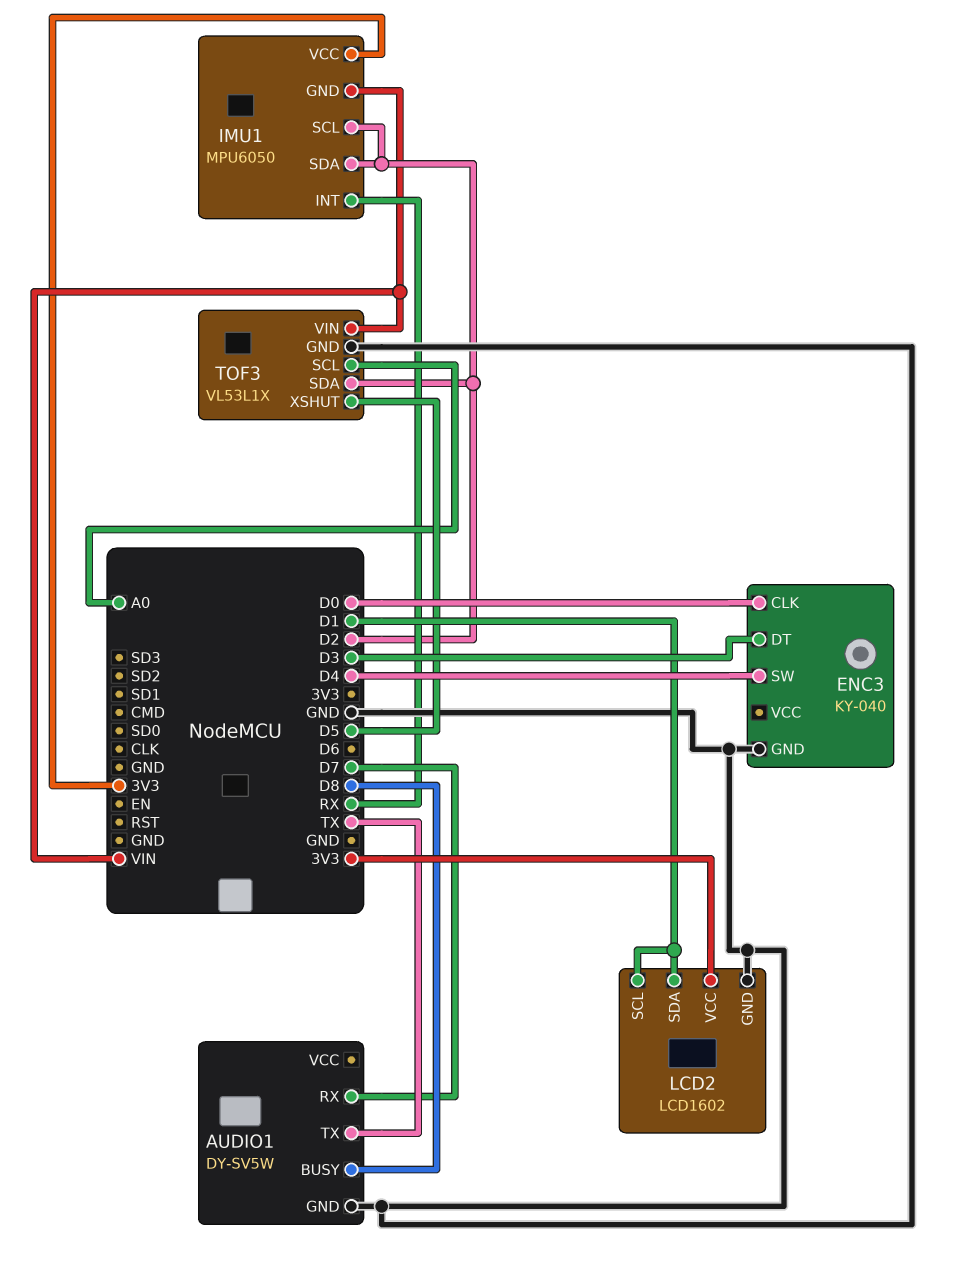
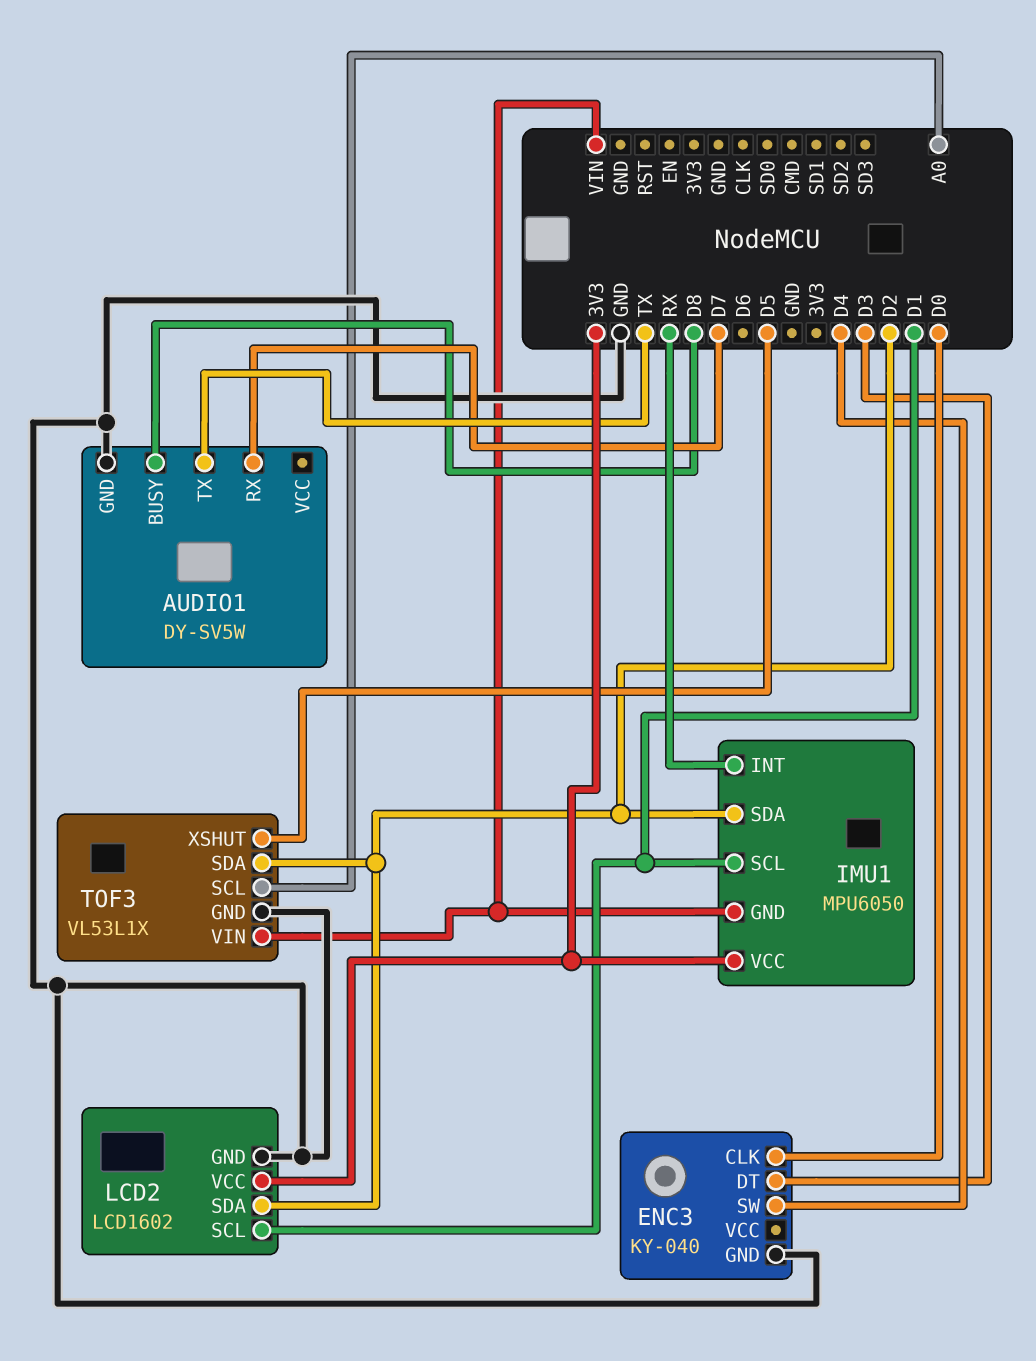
IMU1 pin SCL: D2 -> D1
LCD2 pin SDA: D1 -> D2

